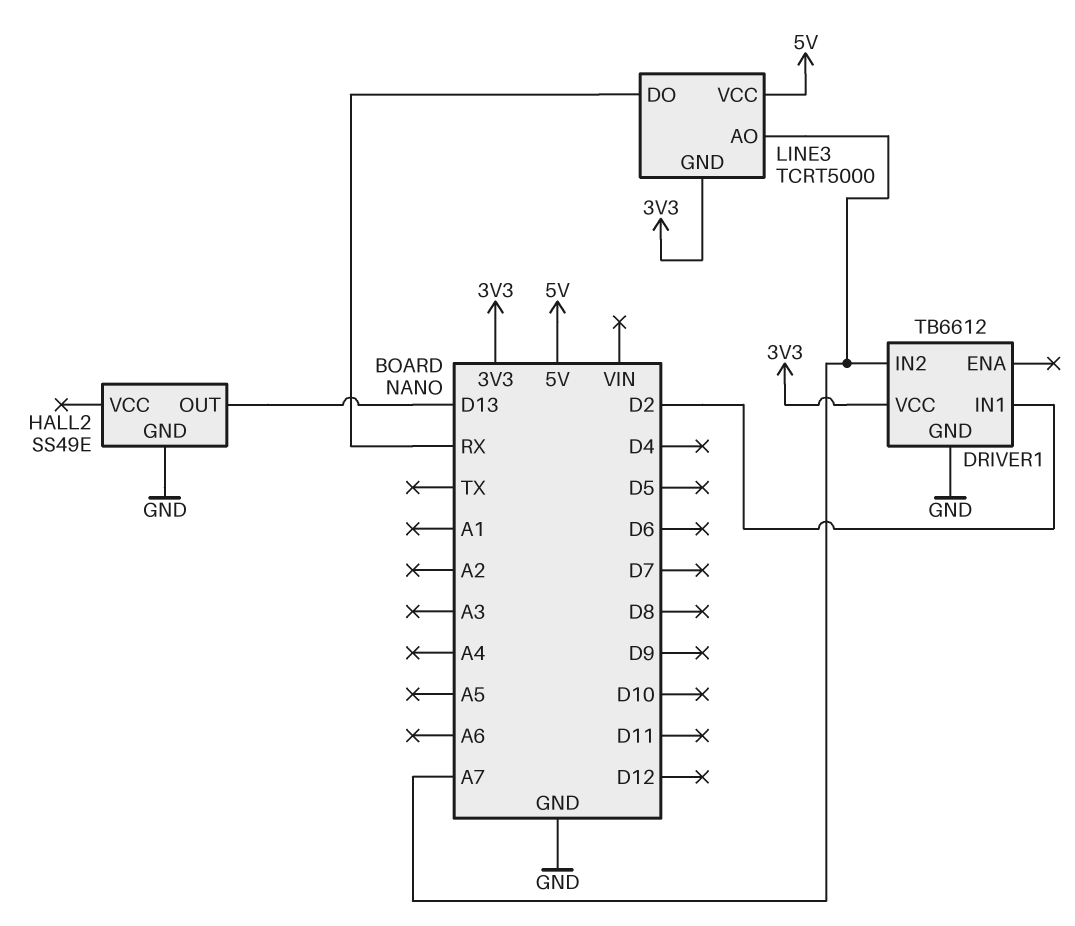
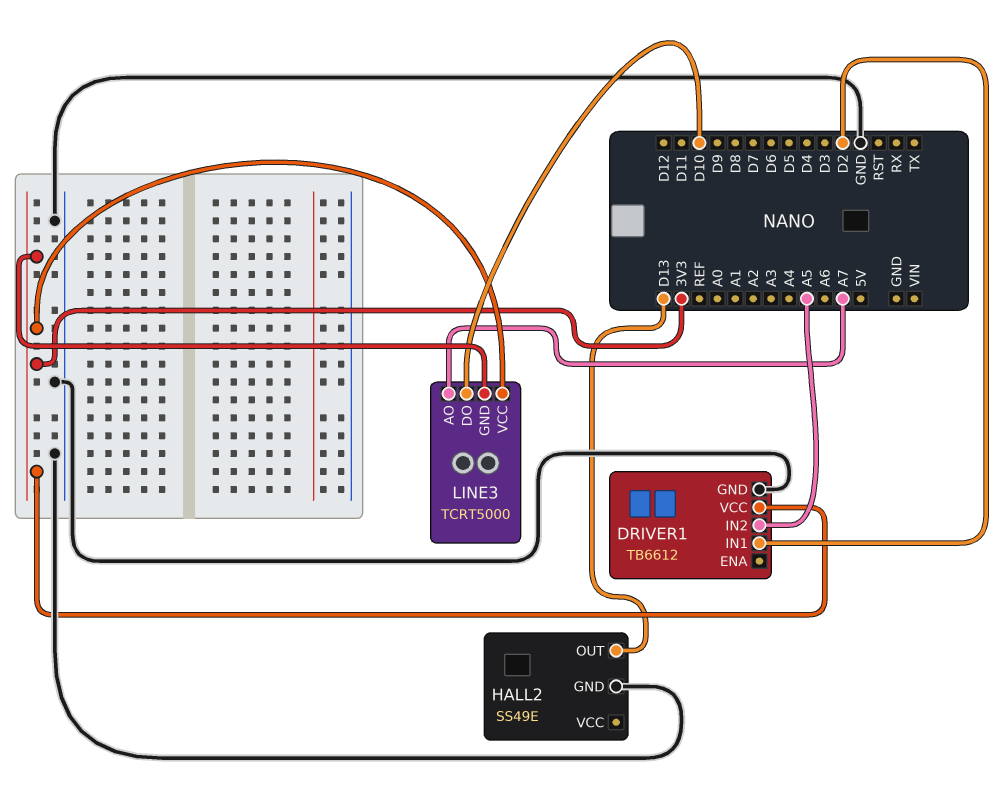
DRIVER1 pin IN2: A7 -> A5
LINE3 pin DO: RX -> D10
LINE3 pin VCC: 5V -> 3V3

